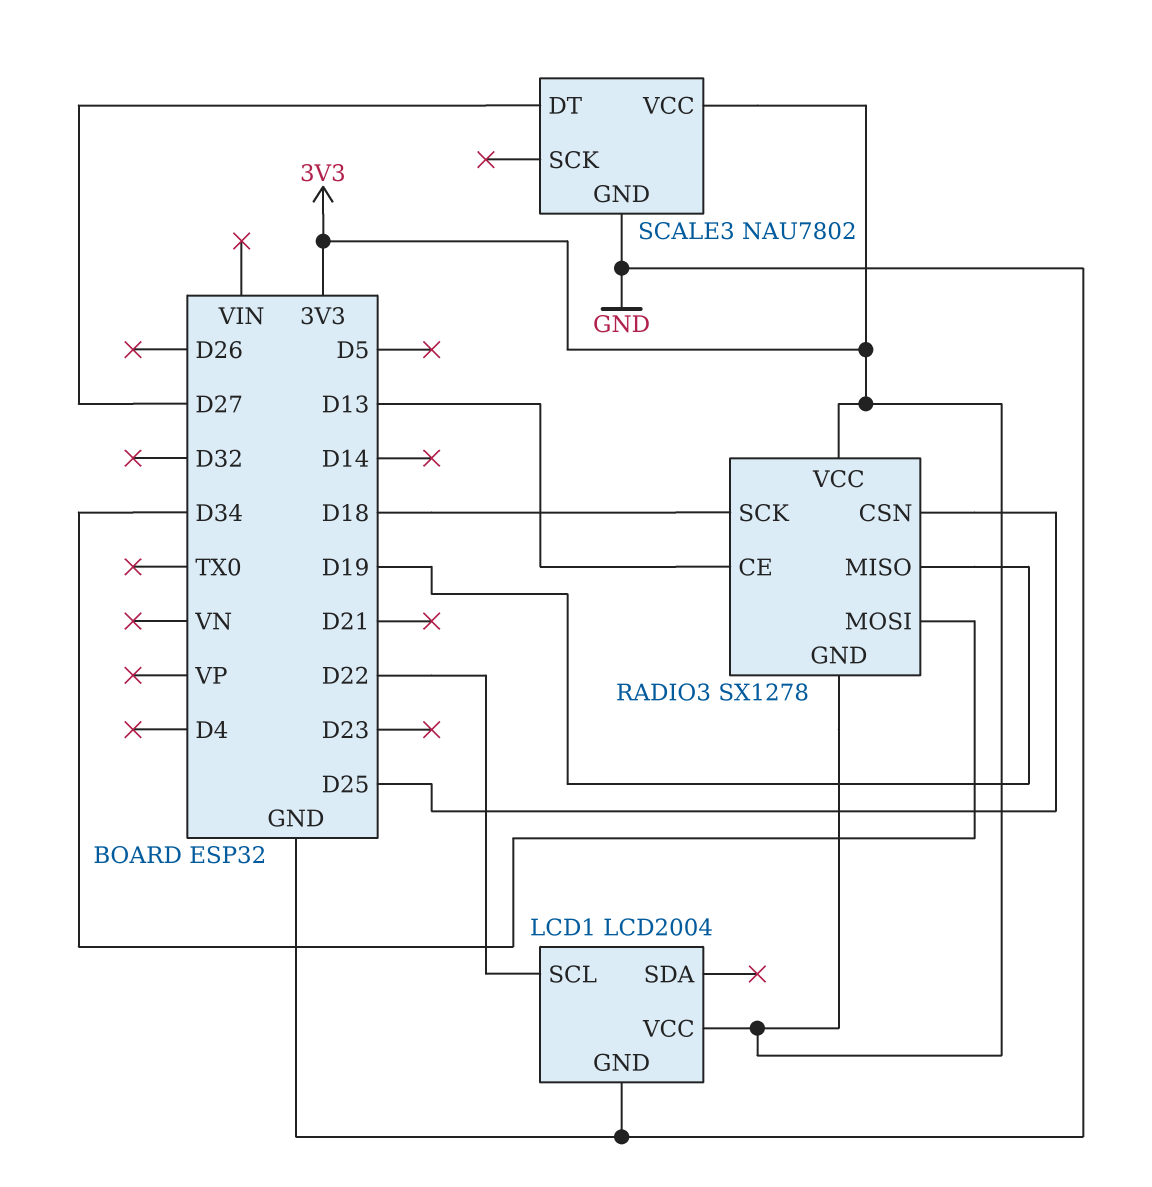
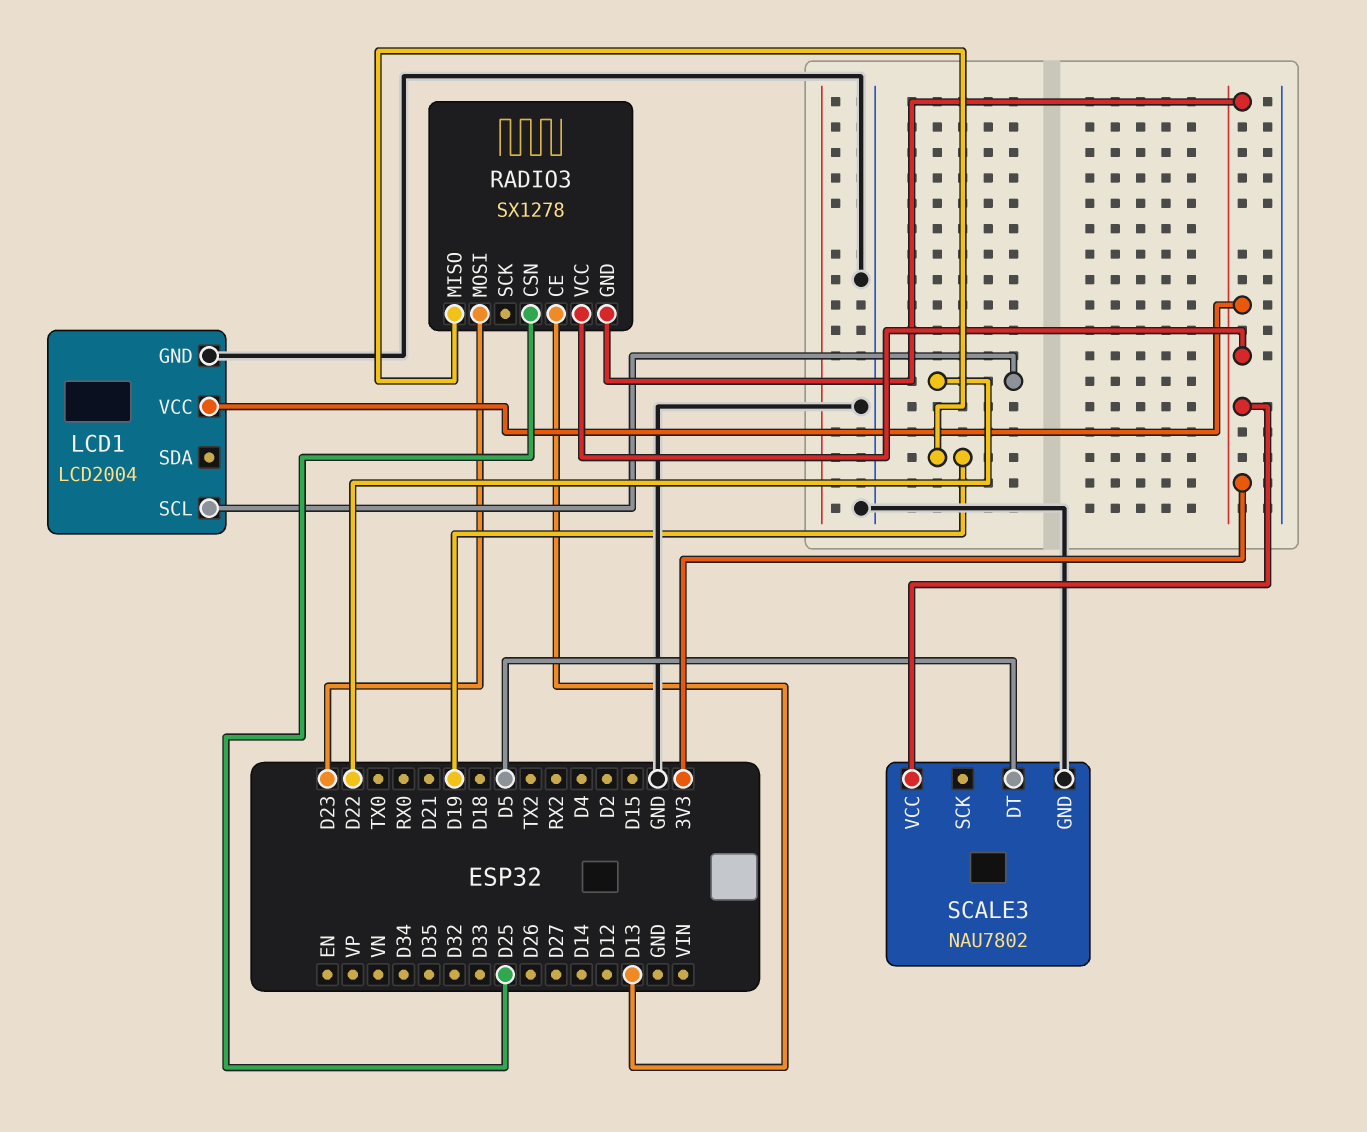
RADIO3 pin MOSI: D34 -> D23
RADIO3 pin SCK: D18 -> none
SCALE3 pin DT: D27 -> D5

